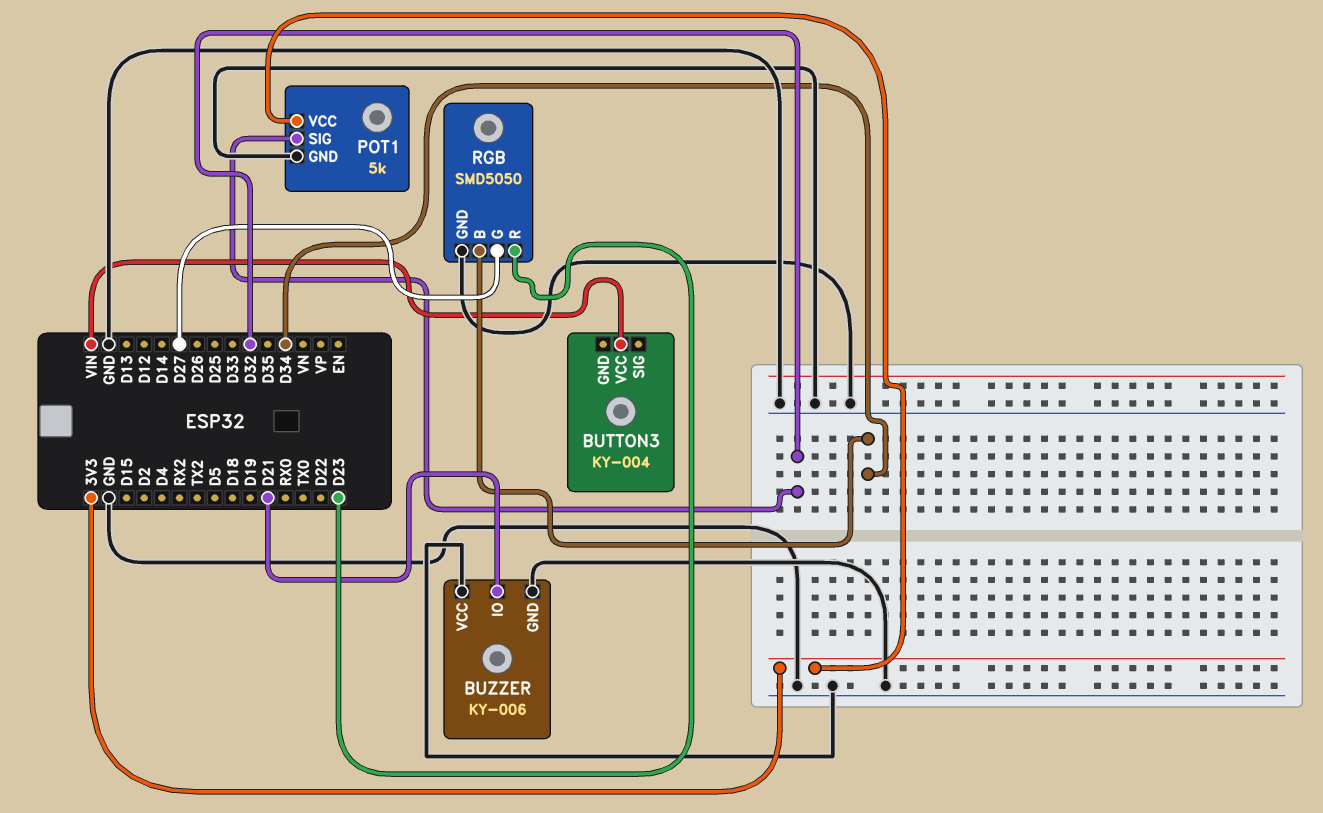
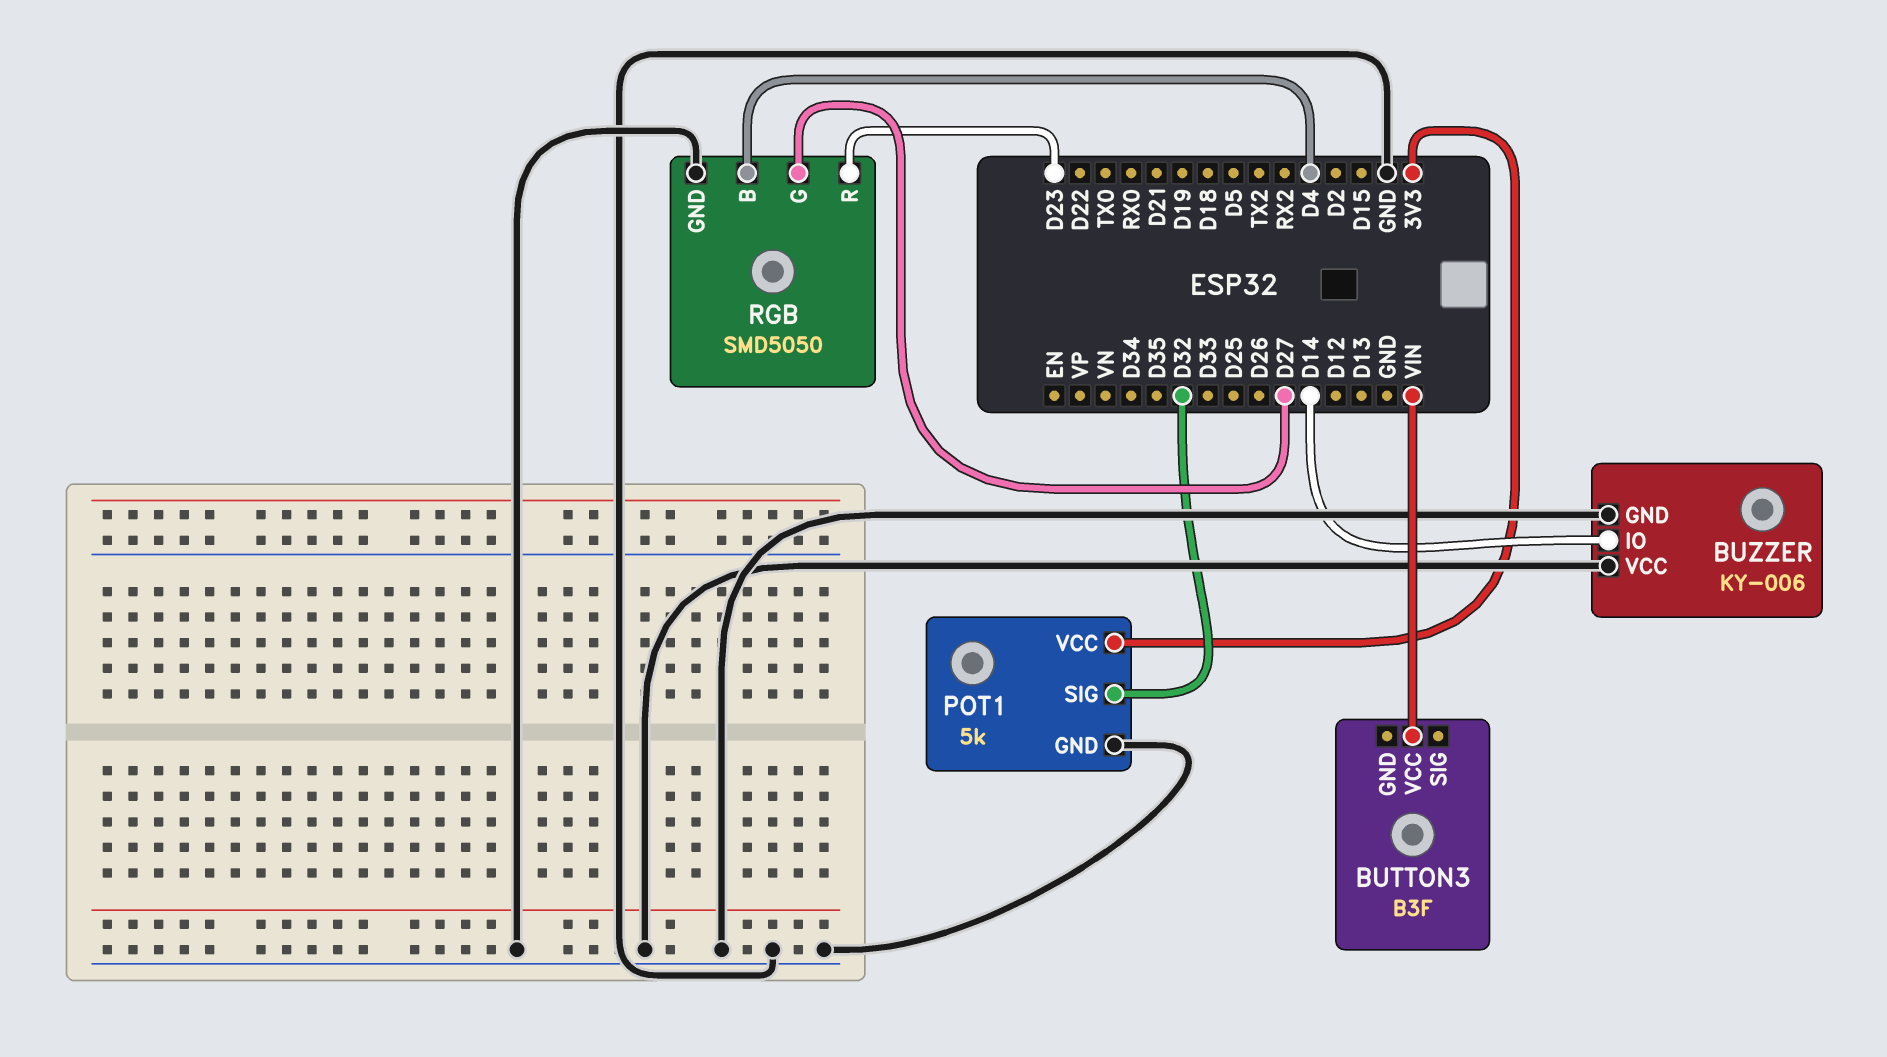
BUTTON3: KY-004 -> B3F
BUZZER pin IO: D21 -> D14
RGB pin B: D34 -> D4

